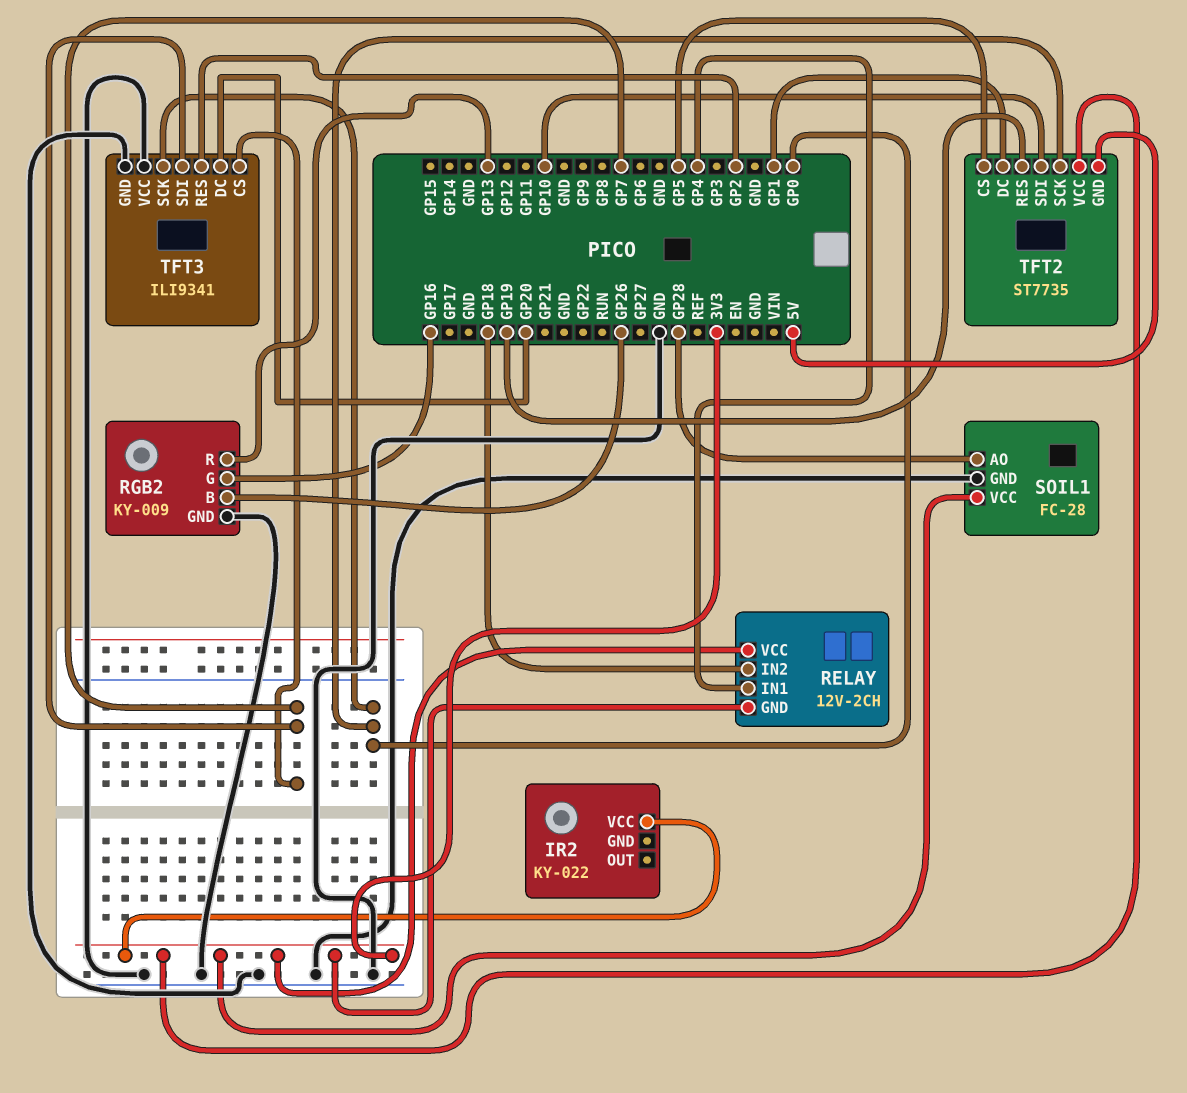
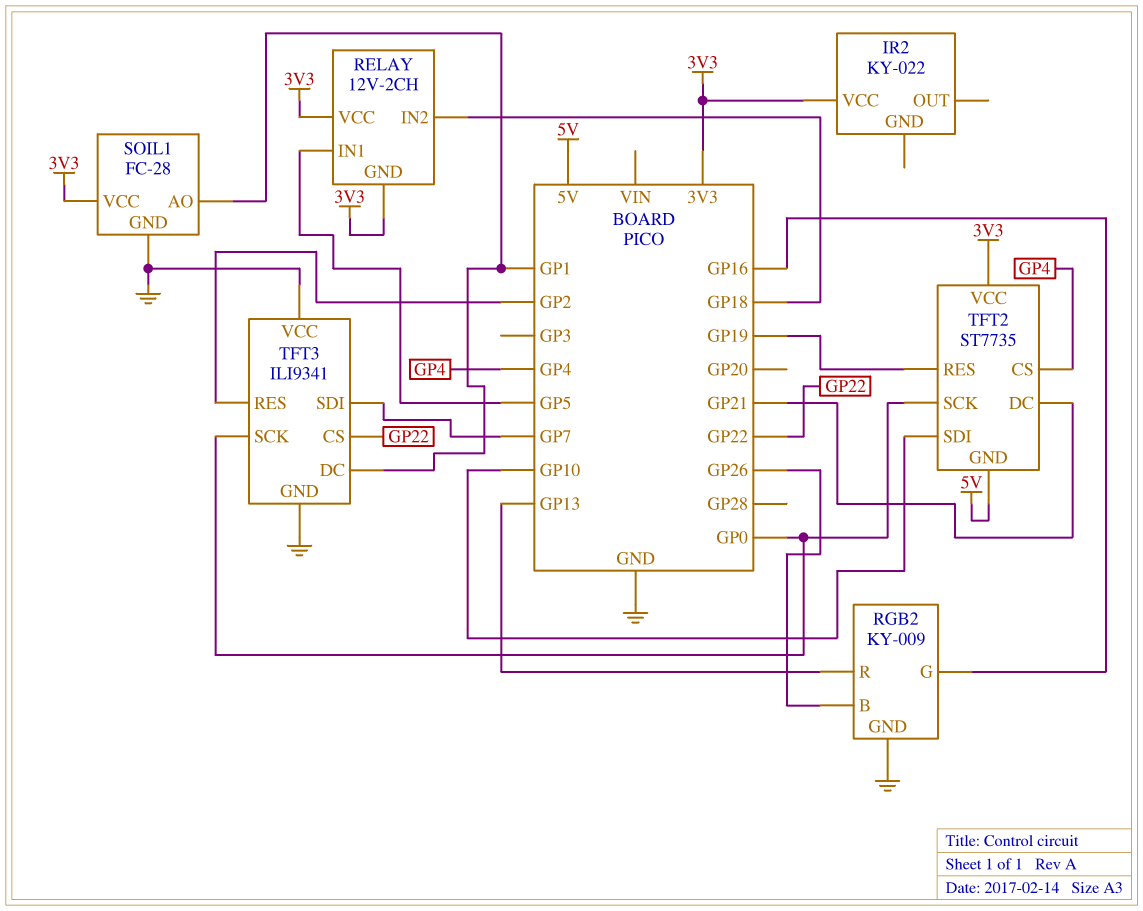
RELAY pin IN1: GP4 -> GP5
SOIL1 pin AO: GP28 -> GP1
TFT2 pin CS: GP5 -> GP4
TFT2 pin DC: GP1 -> GP21
TFT3 pin CS: GP7 -> GP22
TFT3 pin DC: GP20 -> GP1

